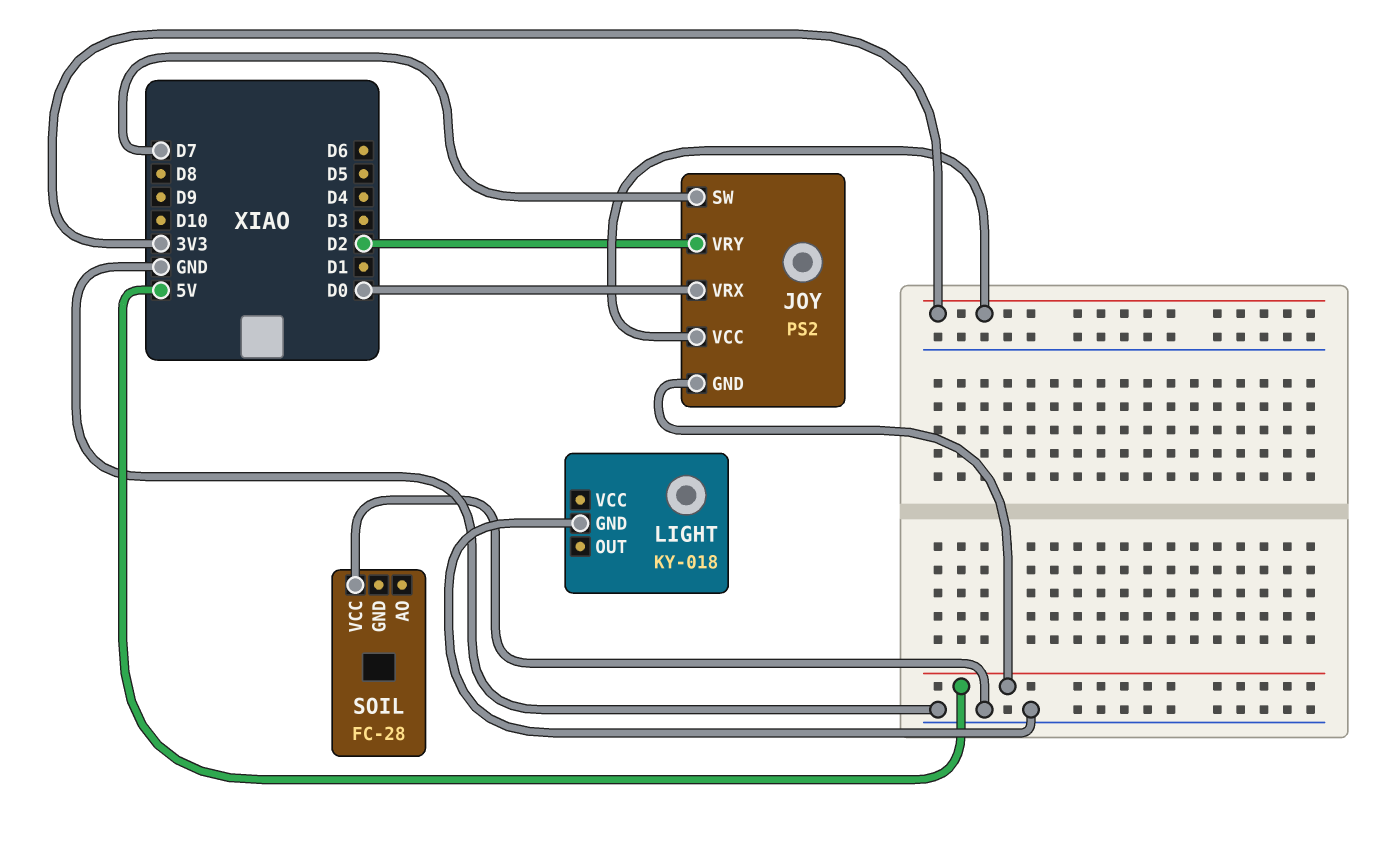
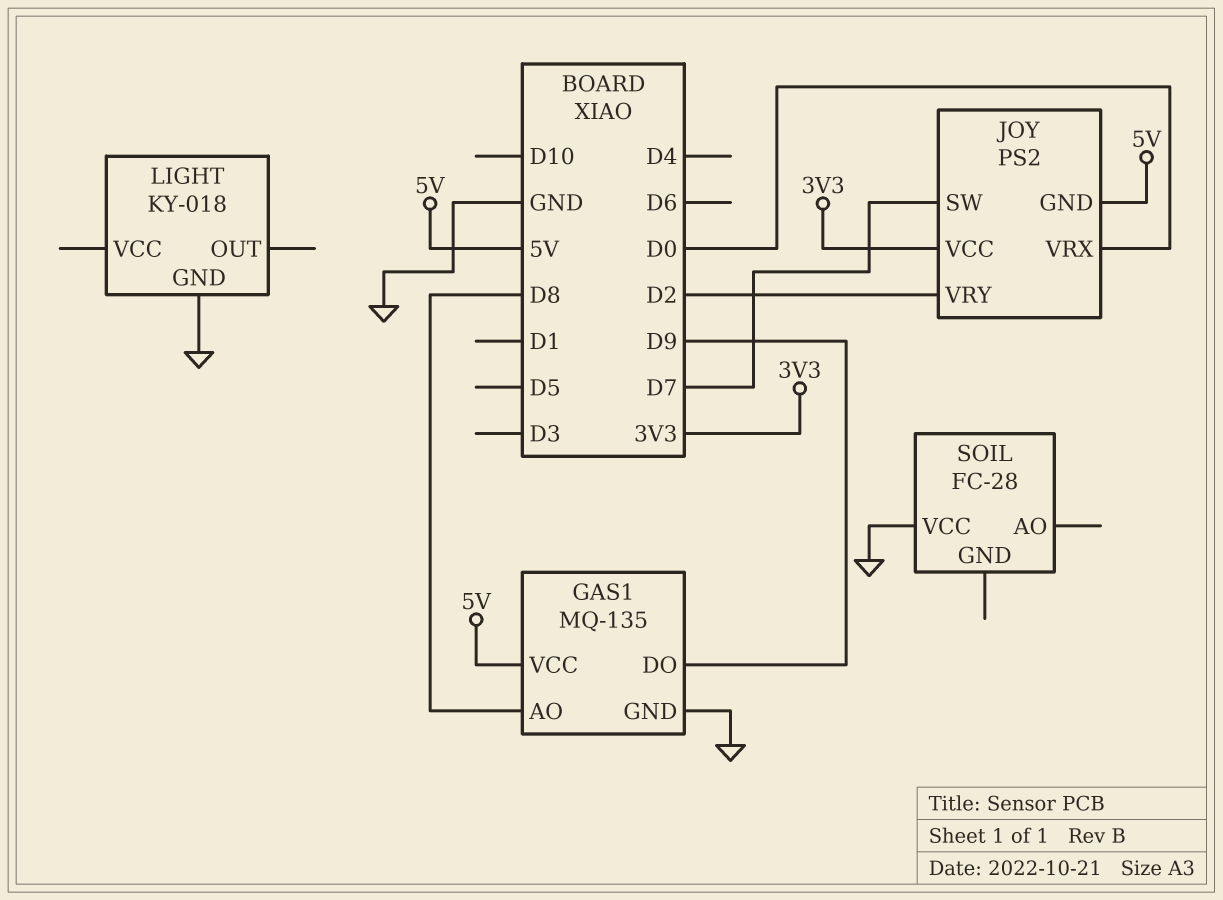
GAS1: none -> MQ-135
GAS1 pin AO: none -> D8
GAS1 pin DO: none -> D9
GAS1 pin GND: none -> GND
GAS1 pin VCC: none -> 5V

